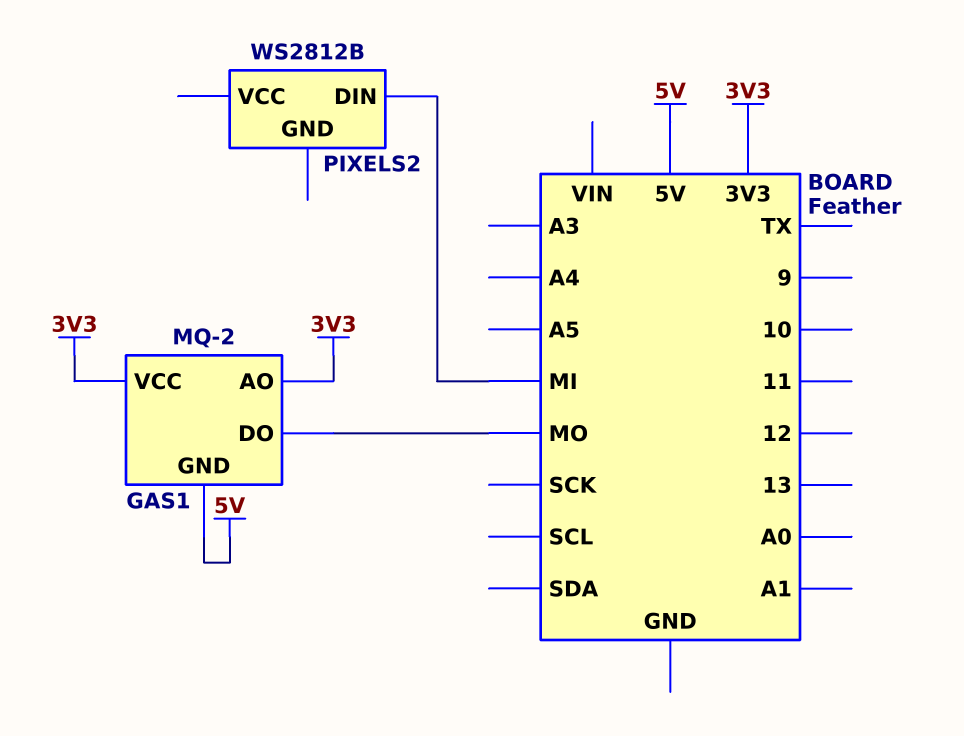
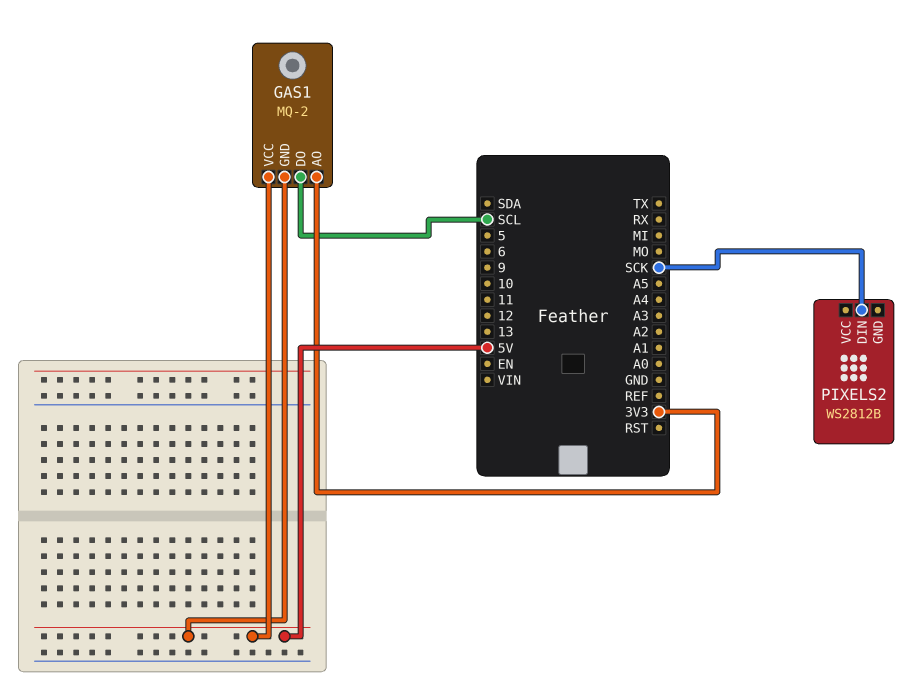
GAS1 pin DO: MO -> SCL
GAS1 pin VCC: 3V3 -> 5V
PIXELS2 pin DIN: MI -> SCK

